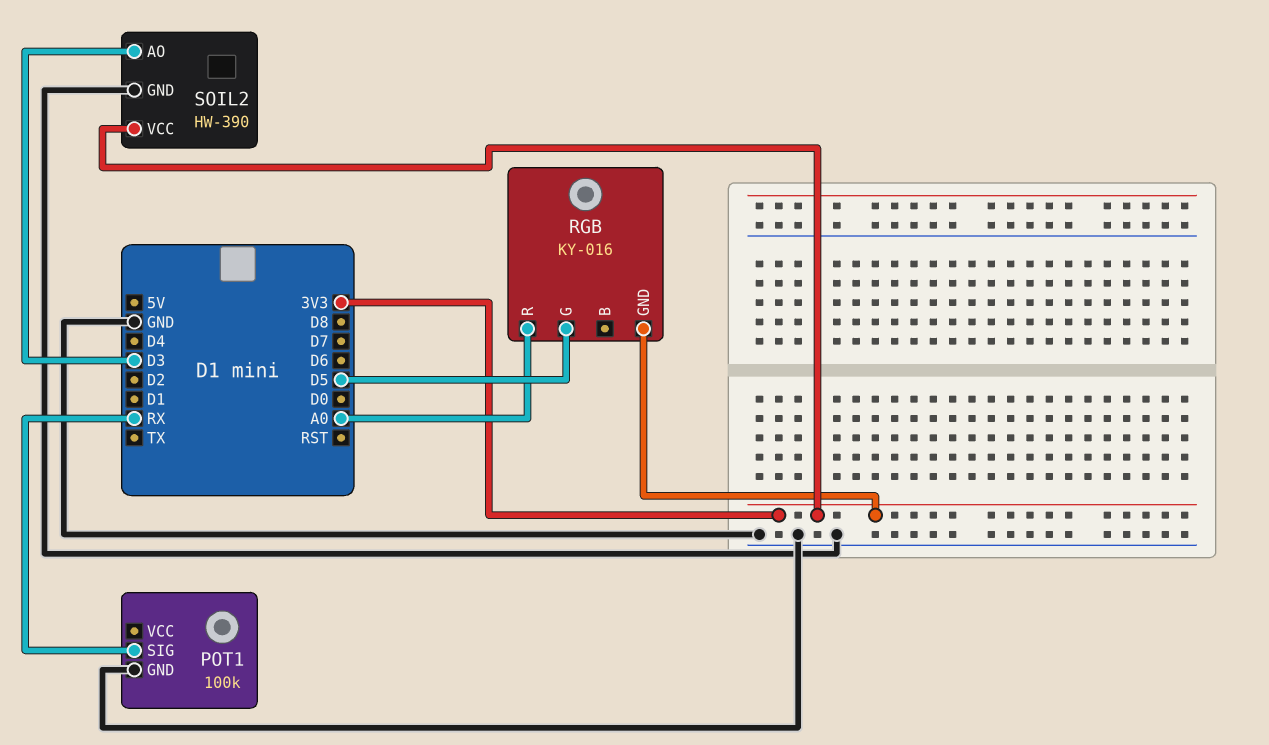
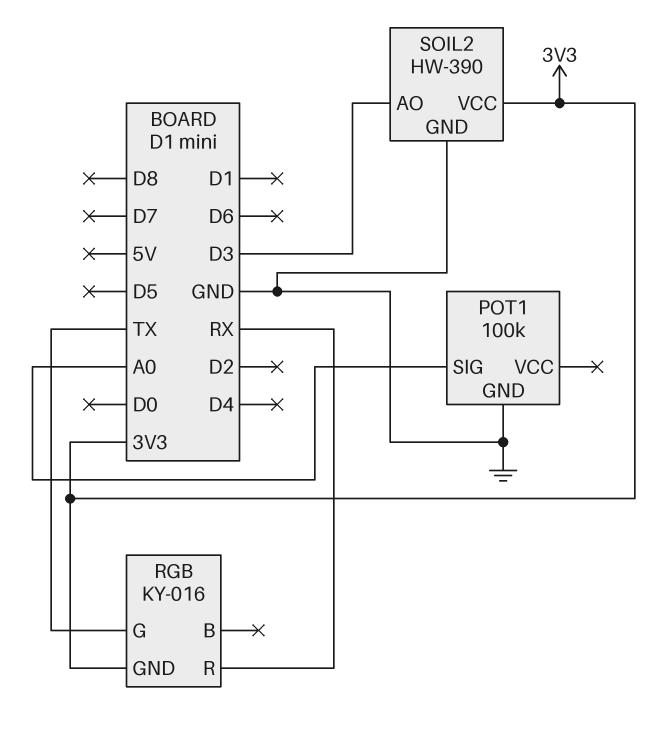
POT1 pin SIG: RX -> A0
RGB pin G: D5 -> TX
RGB pin R: A0 -> RX

